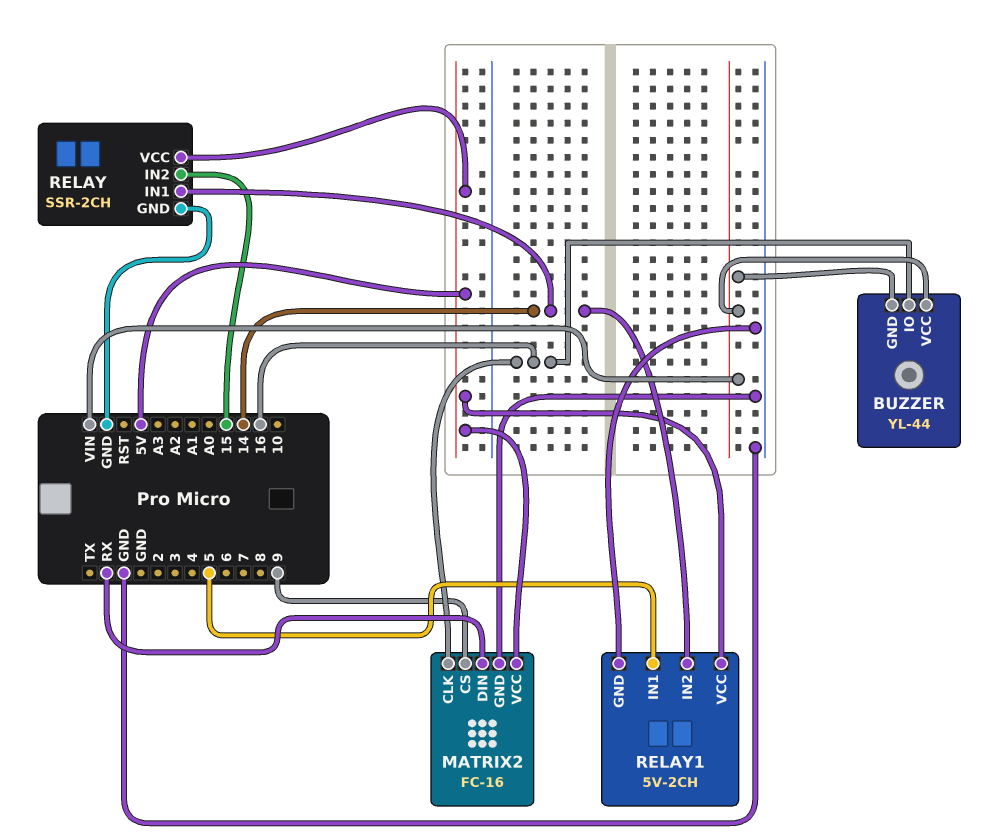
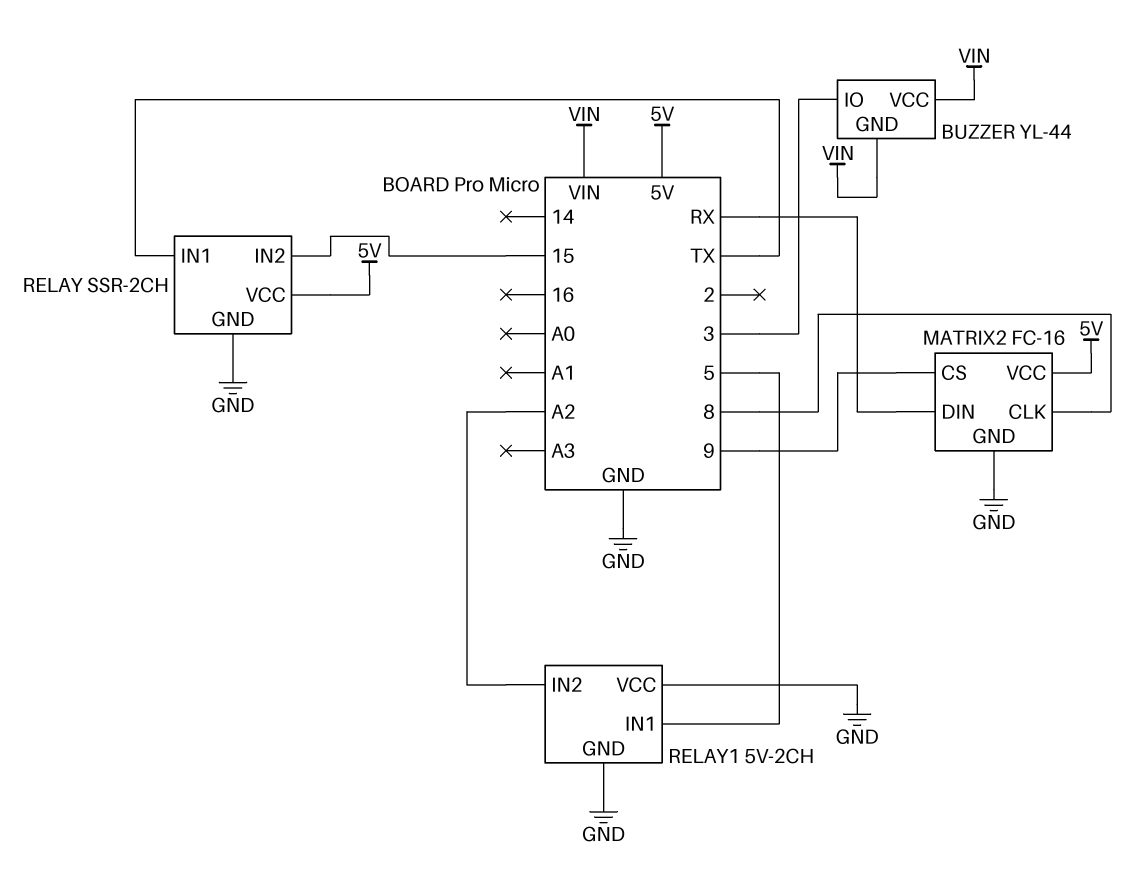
BUZZER pin IO: 16 -> 3
MATRIX2 pin CLK: 16 -> 8
RELAY pin IN1: 14 -> TX
RELAY1 pin IN2: 14 -> A2
RELAY1 pin VCC: 5V -> GND

